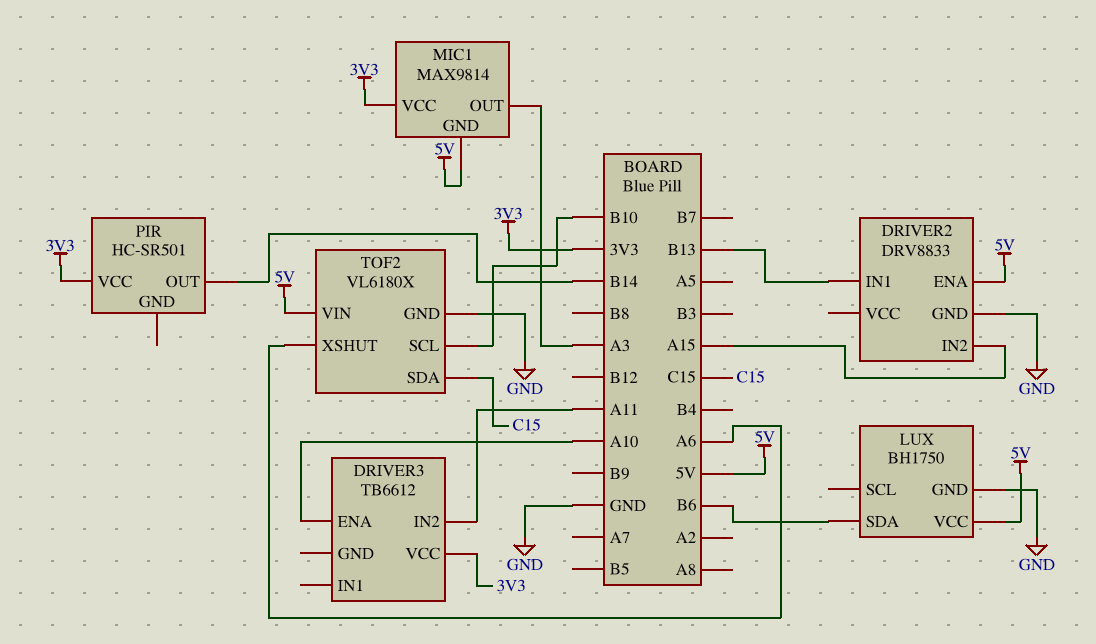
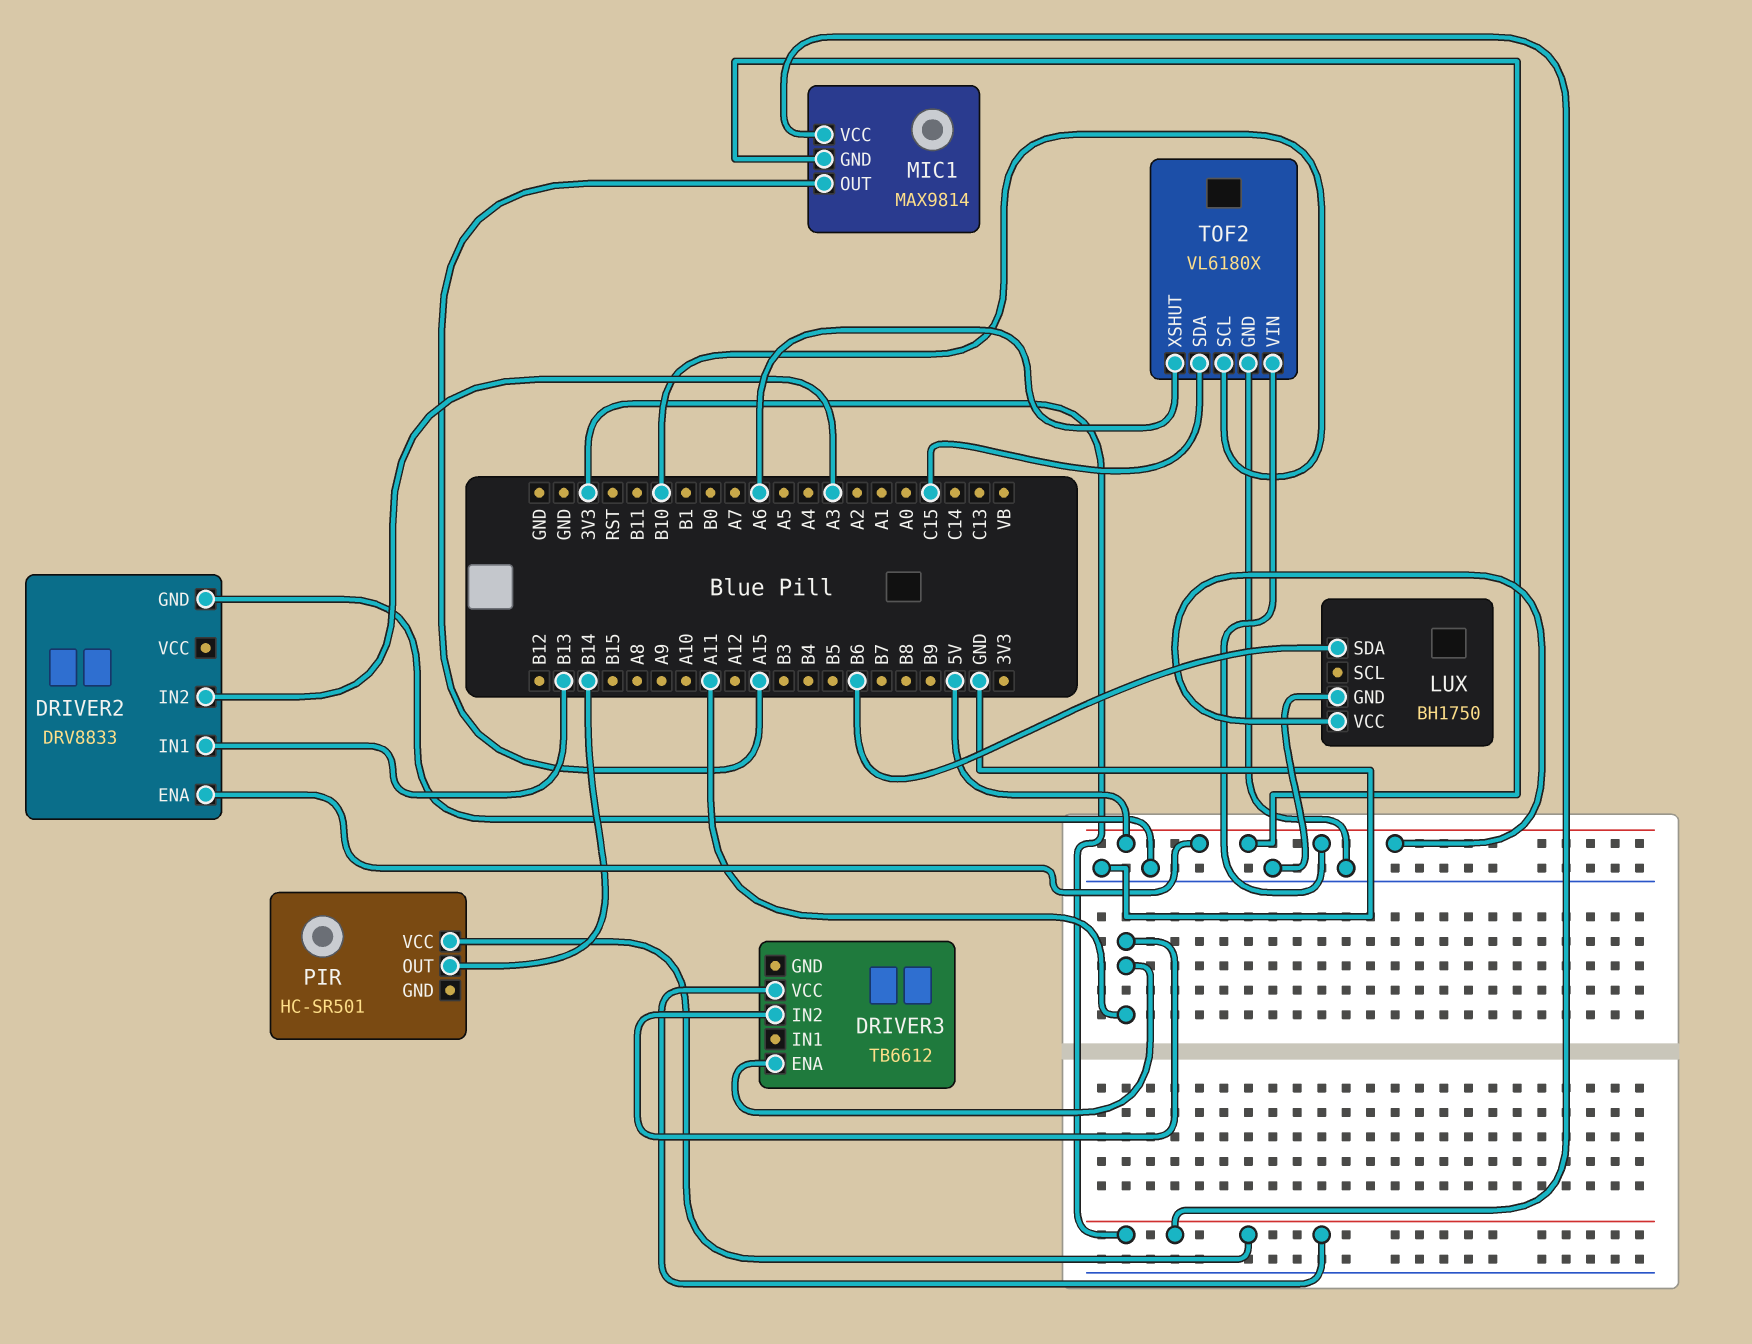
DRIVER2 pin IN2: A15 -> A3
DRIVER3 pin ENA: A10 -> A11
MIC1 pin OUT: A3 -> A15

